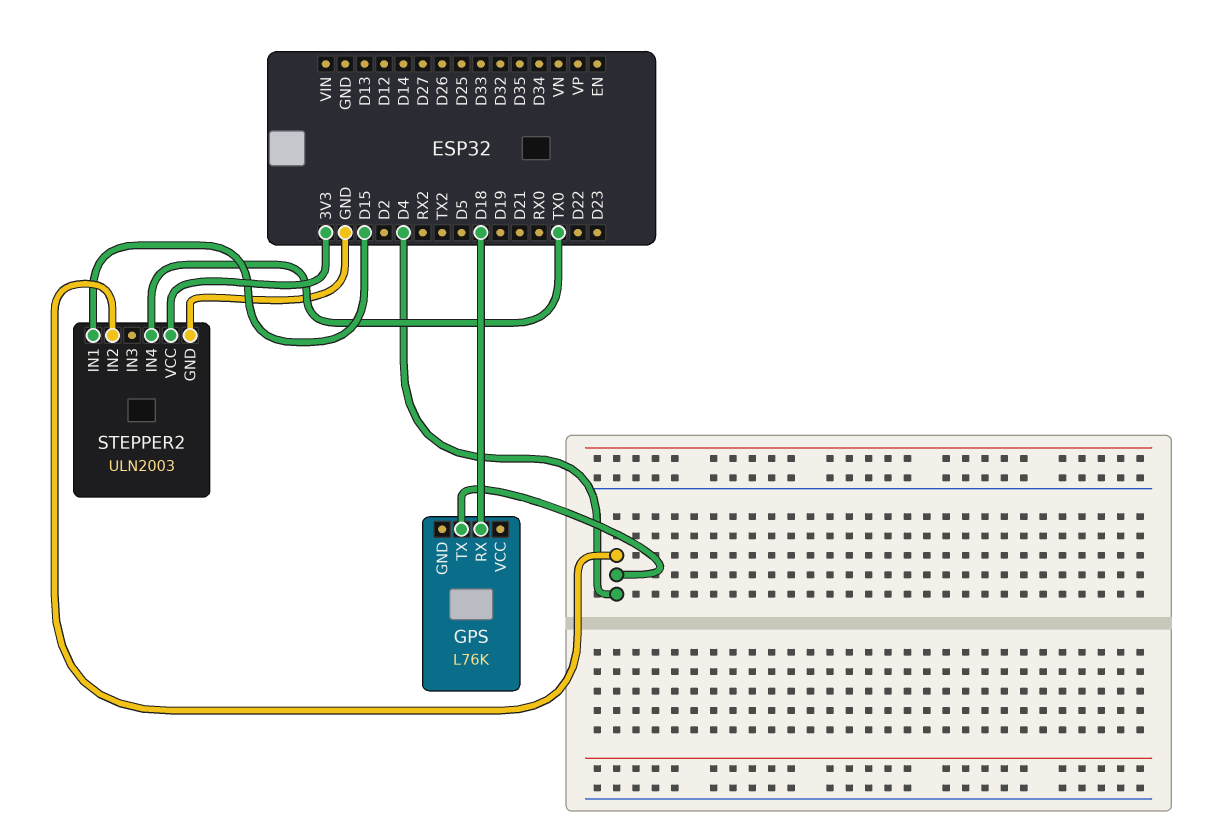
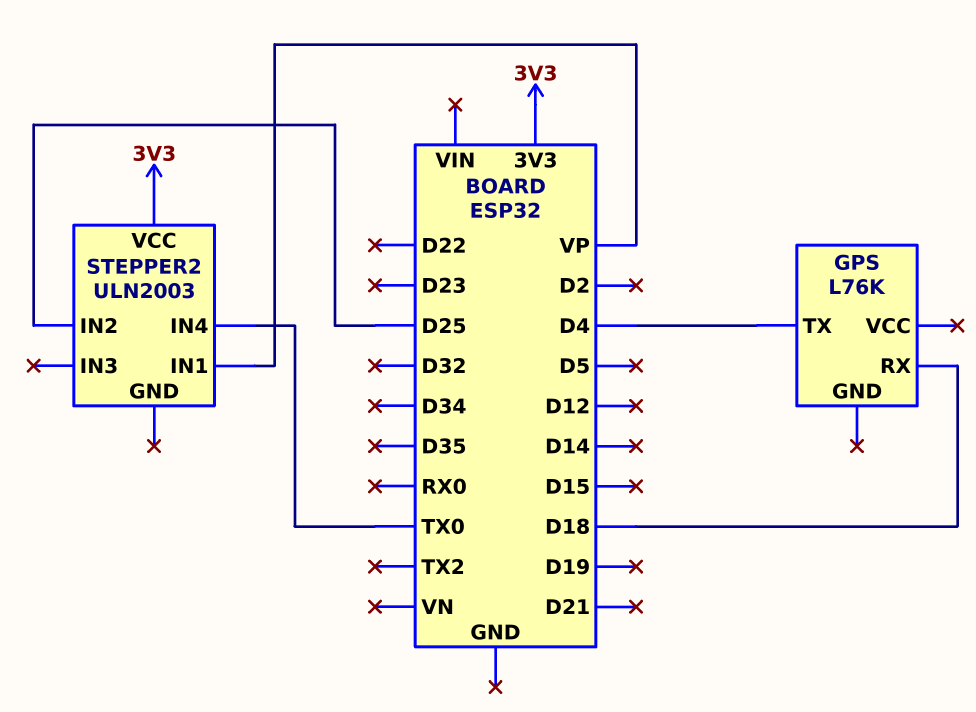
STEPPER2 pin GND: GND -> none
STEPPER2 pin IN1: D15 -> VP
STEPPER2 pin IN2: D4 -> D25

